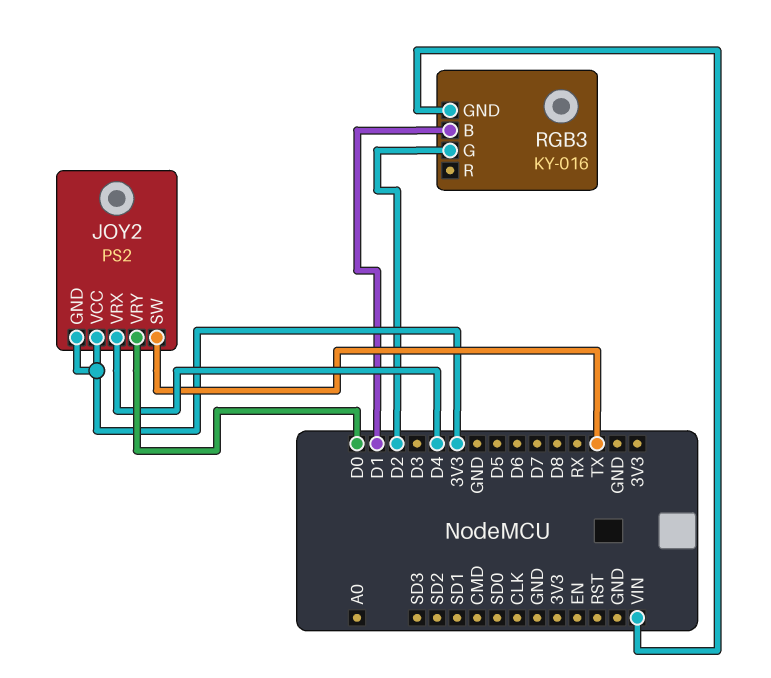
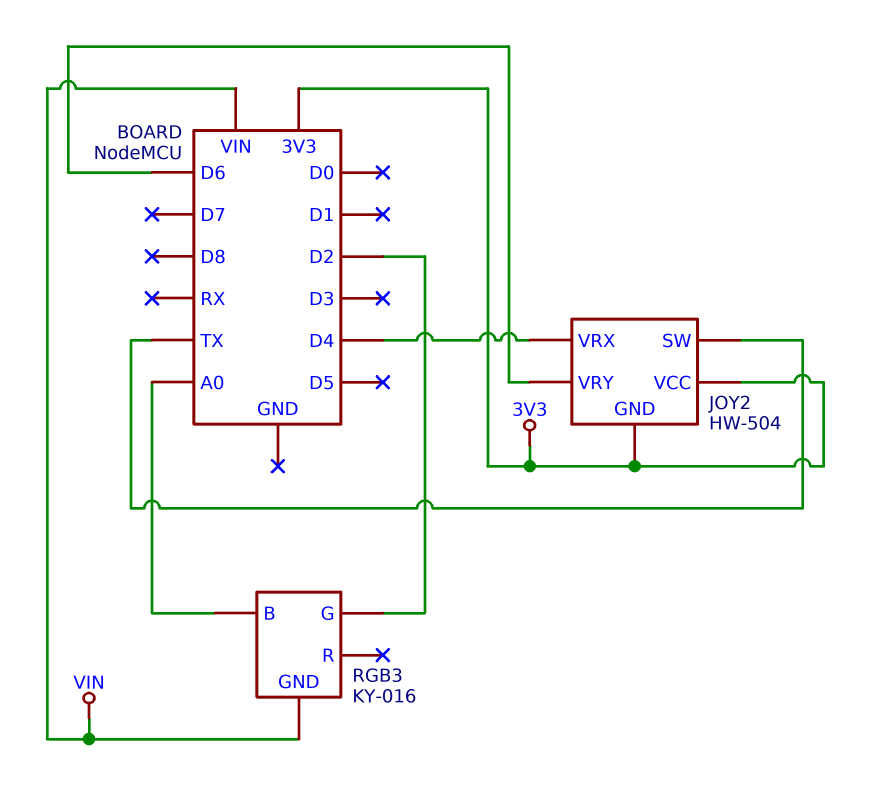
JOY2: PS2 -> HW-504
JOY2 pin VRY: D0 -> D6
RGB3 pin B: D1 -> A0

